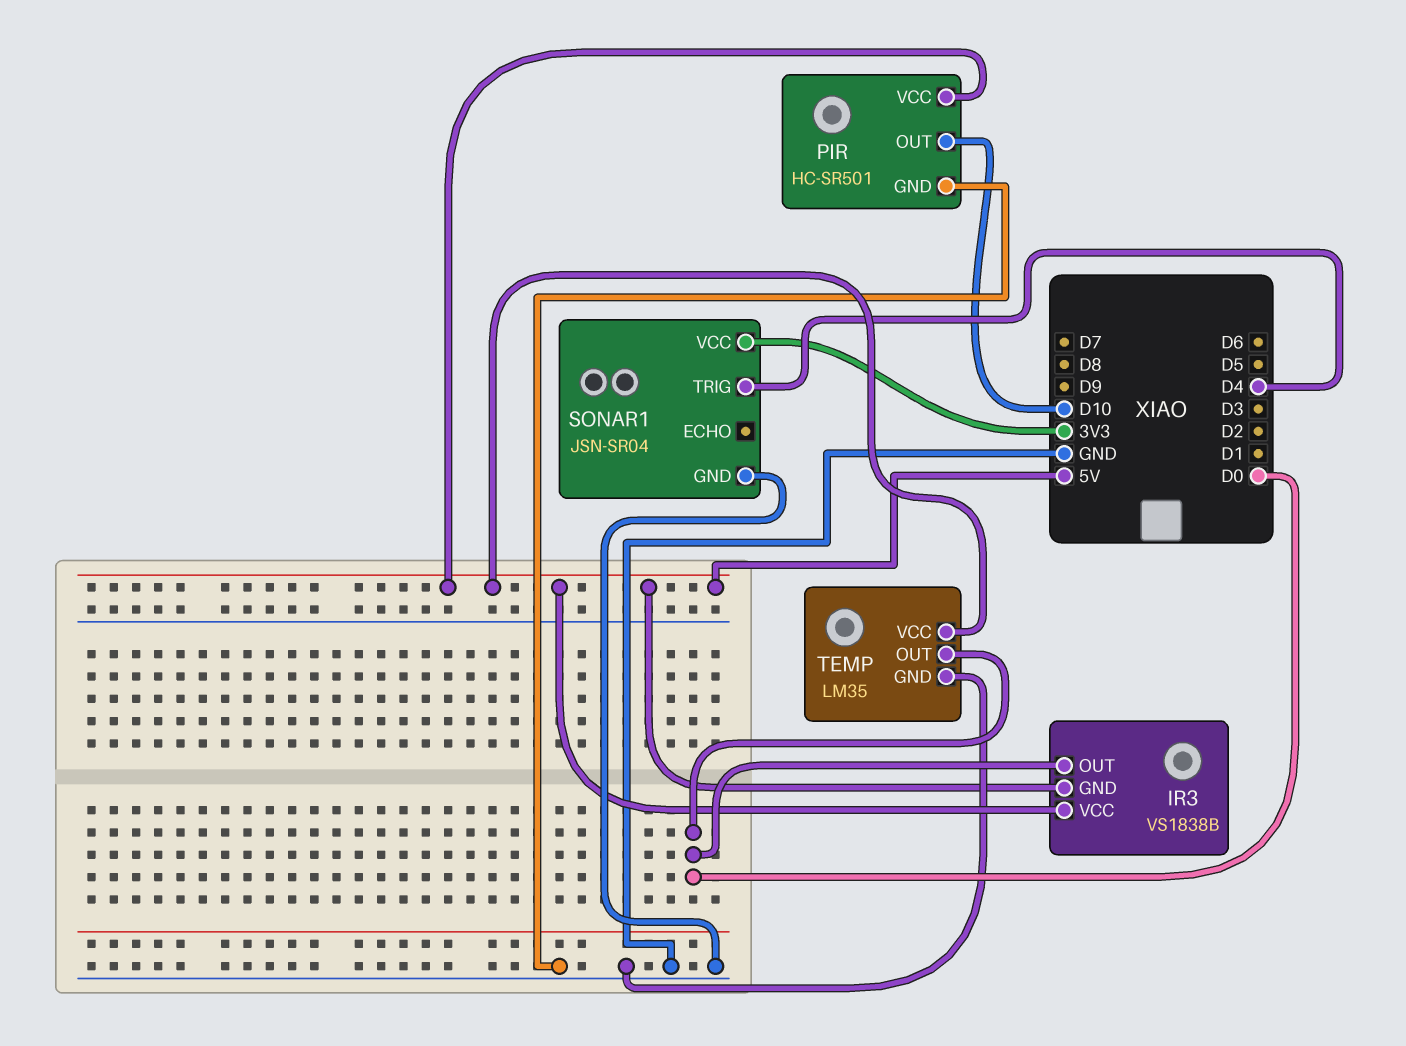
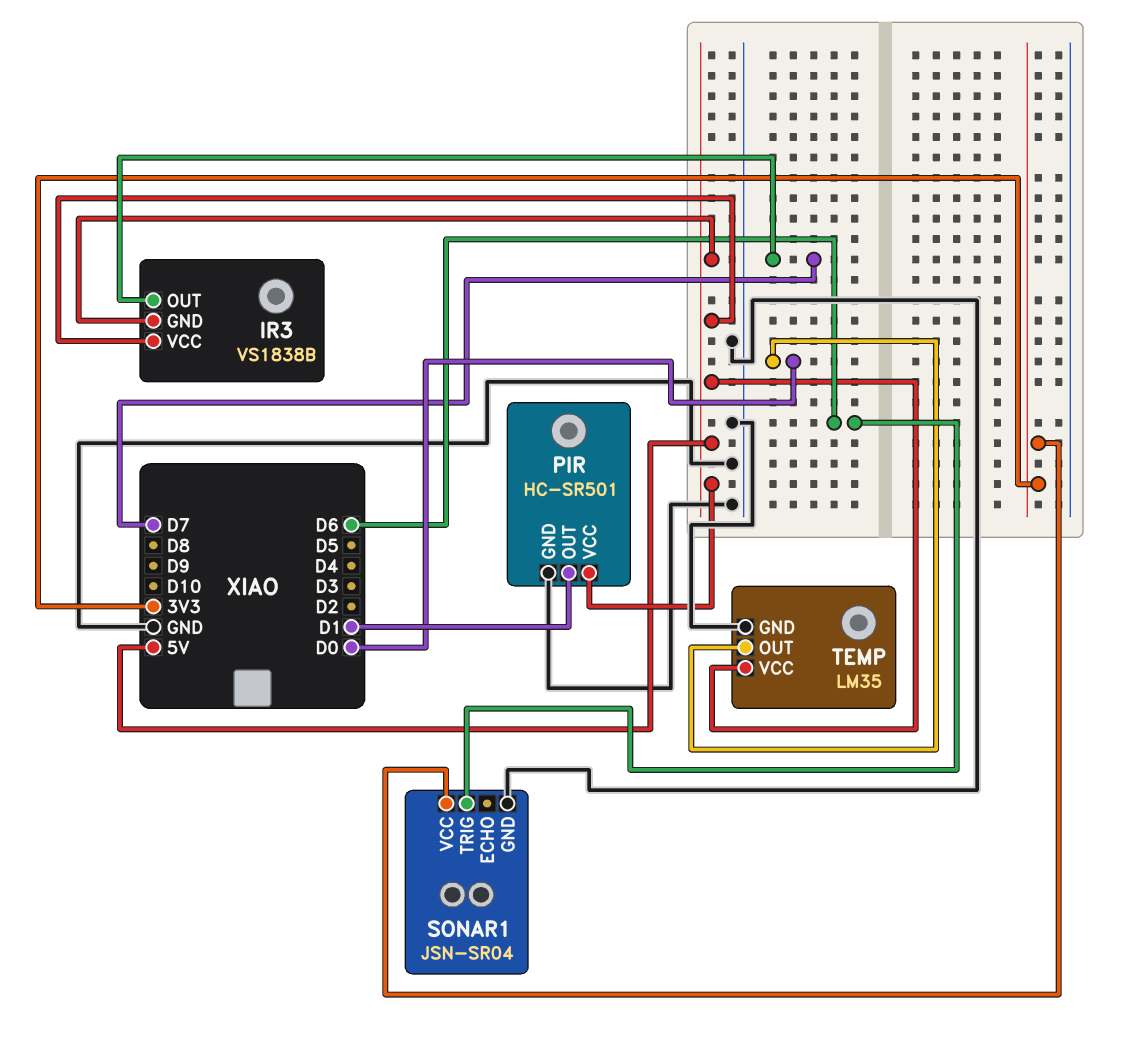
IR3 pin OUT: D0 -> D7
PIR pin OUT: D10 -> D1
SONAR1 pin TRIG: D4 -> D6

